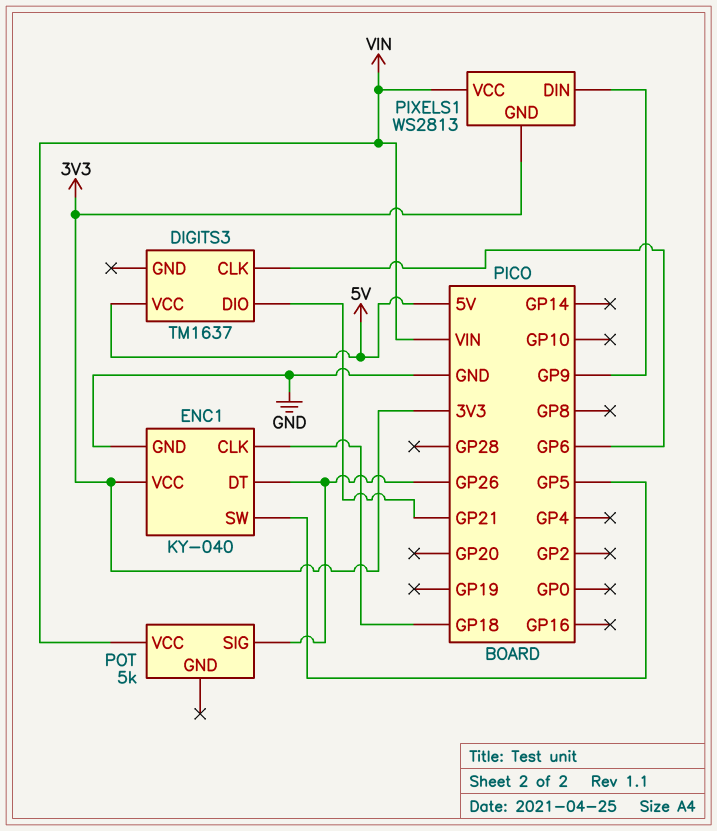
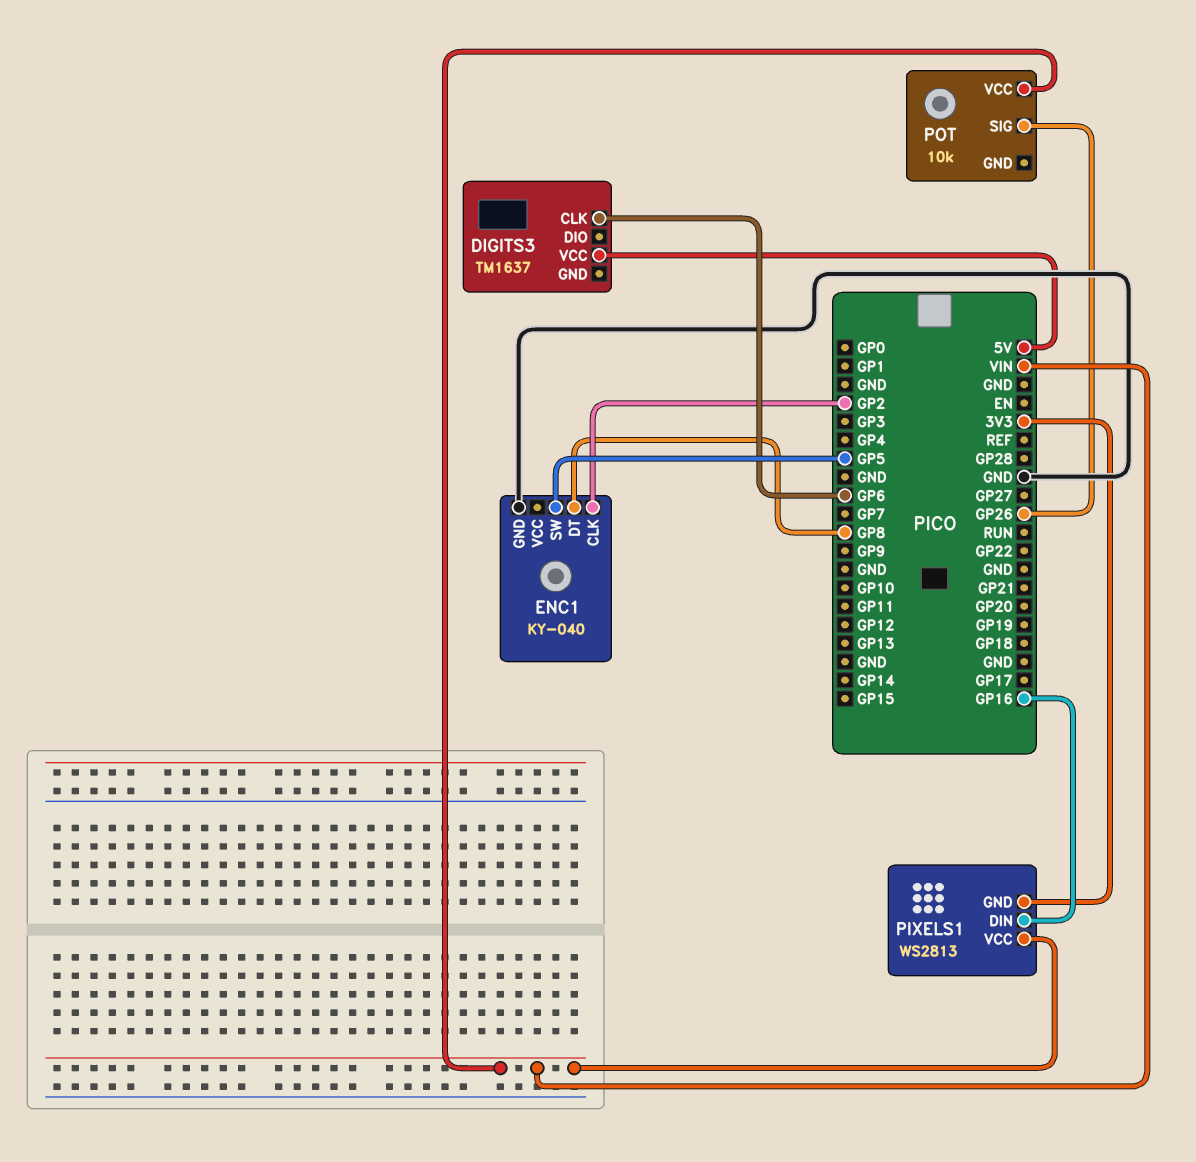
DIGITS3 pin DIO: GP21 -> none
ENC1 pin CLK: GP18 -> GP2
ENC1 pin DT: GP26 -> GP8
ENC1 pin VCC: 3V3 -> none
PIXELS1 pin DIN: GP9 -> GP16
POT: 5k -> 10k

